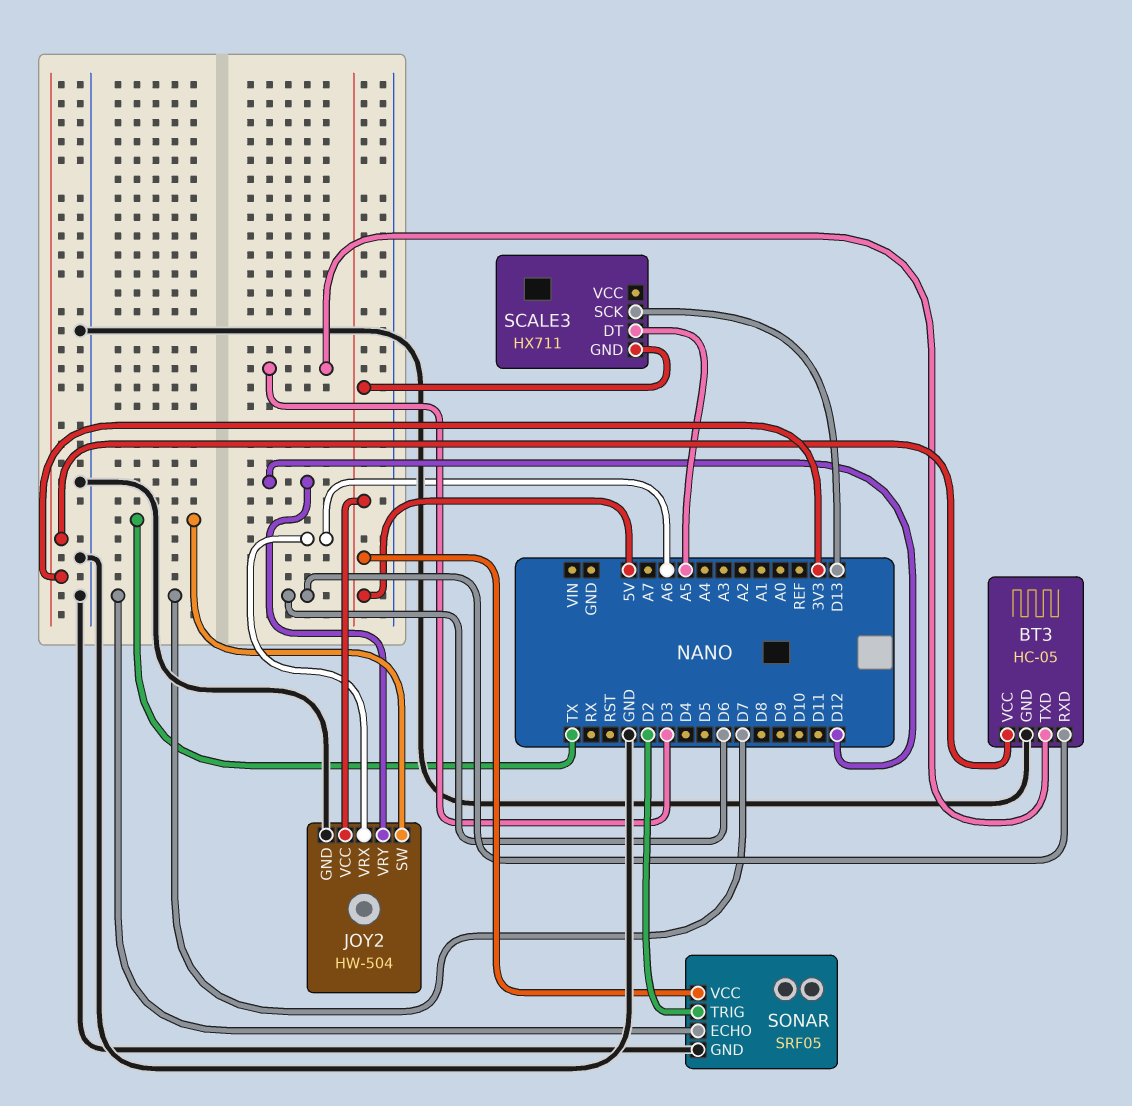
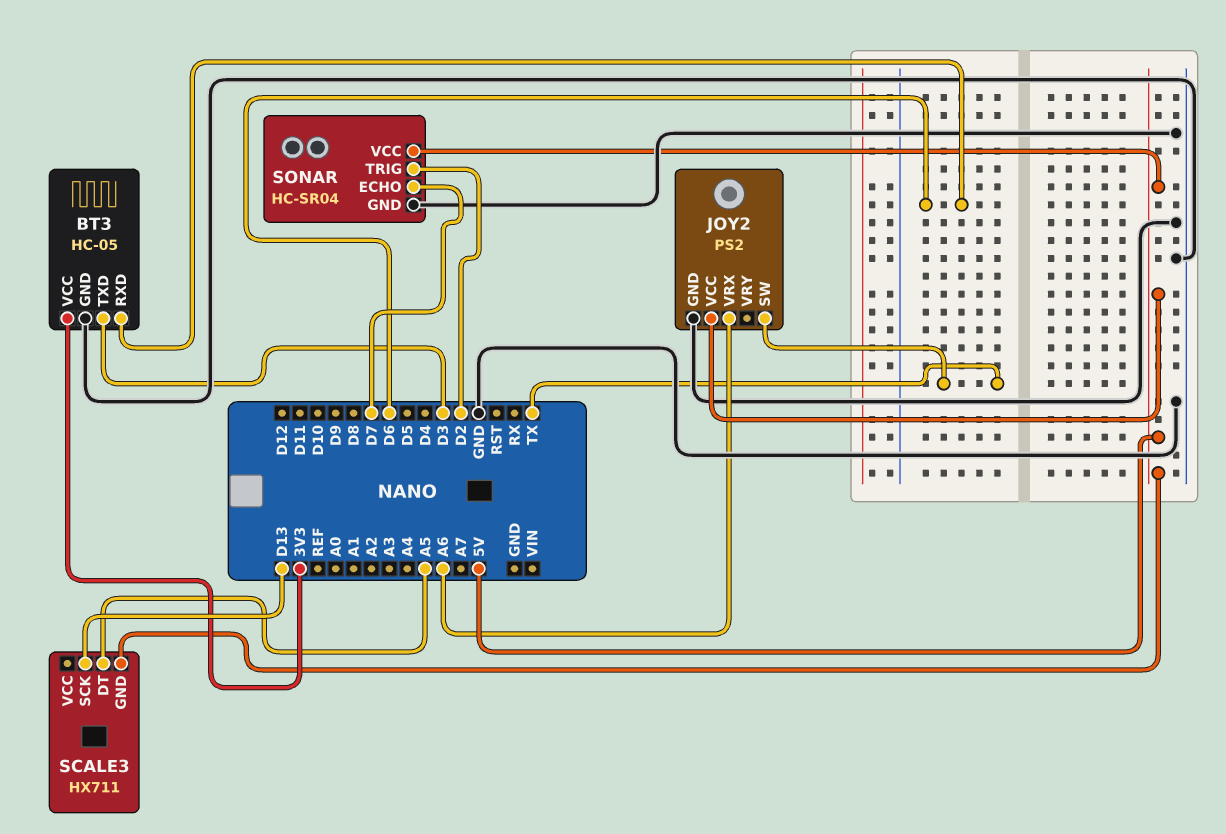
JOY2: HW-504 -> PS2
JOY2 pin VRY: D12 -> none
SONAR: SRF05 -> HC-SR04

